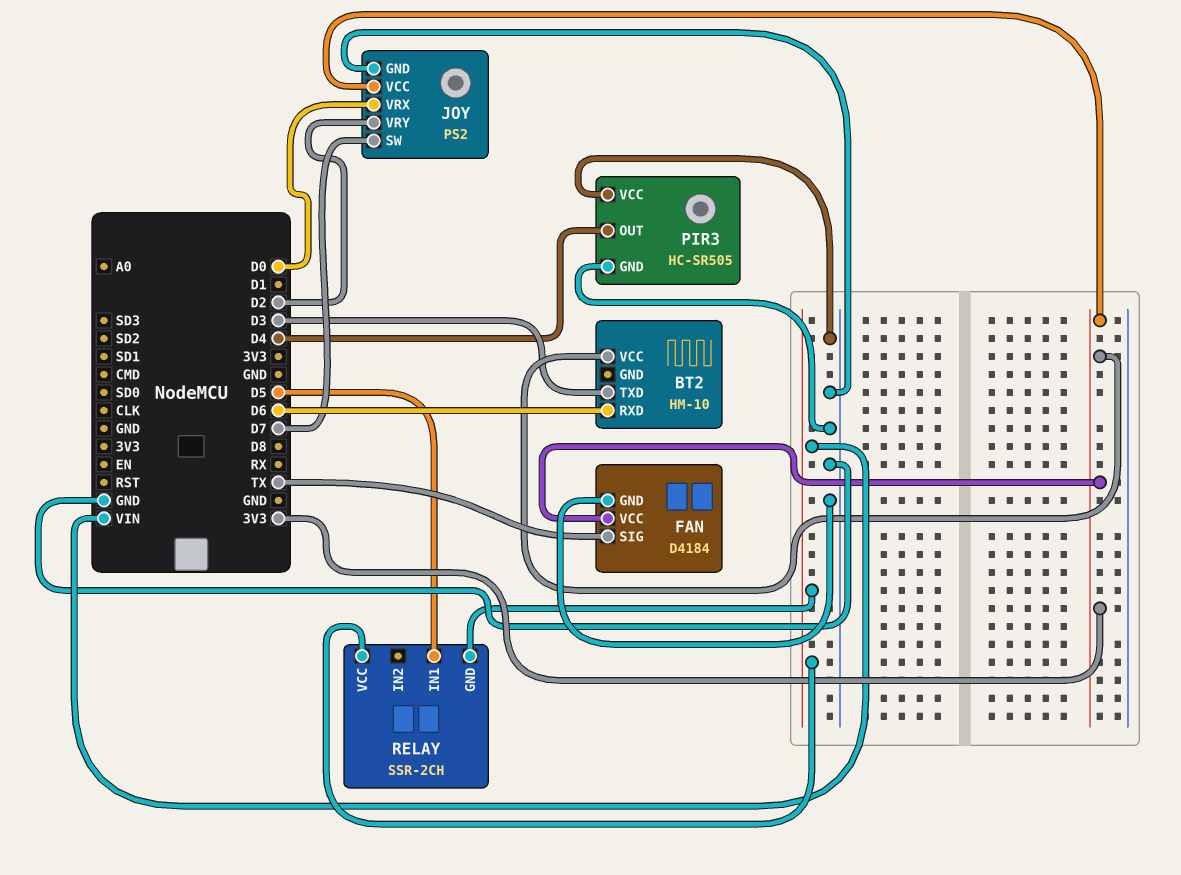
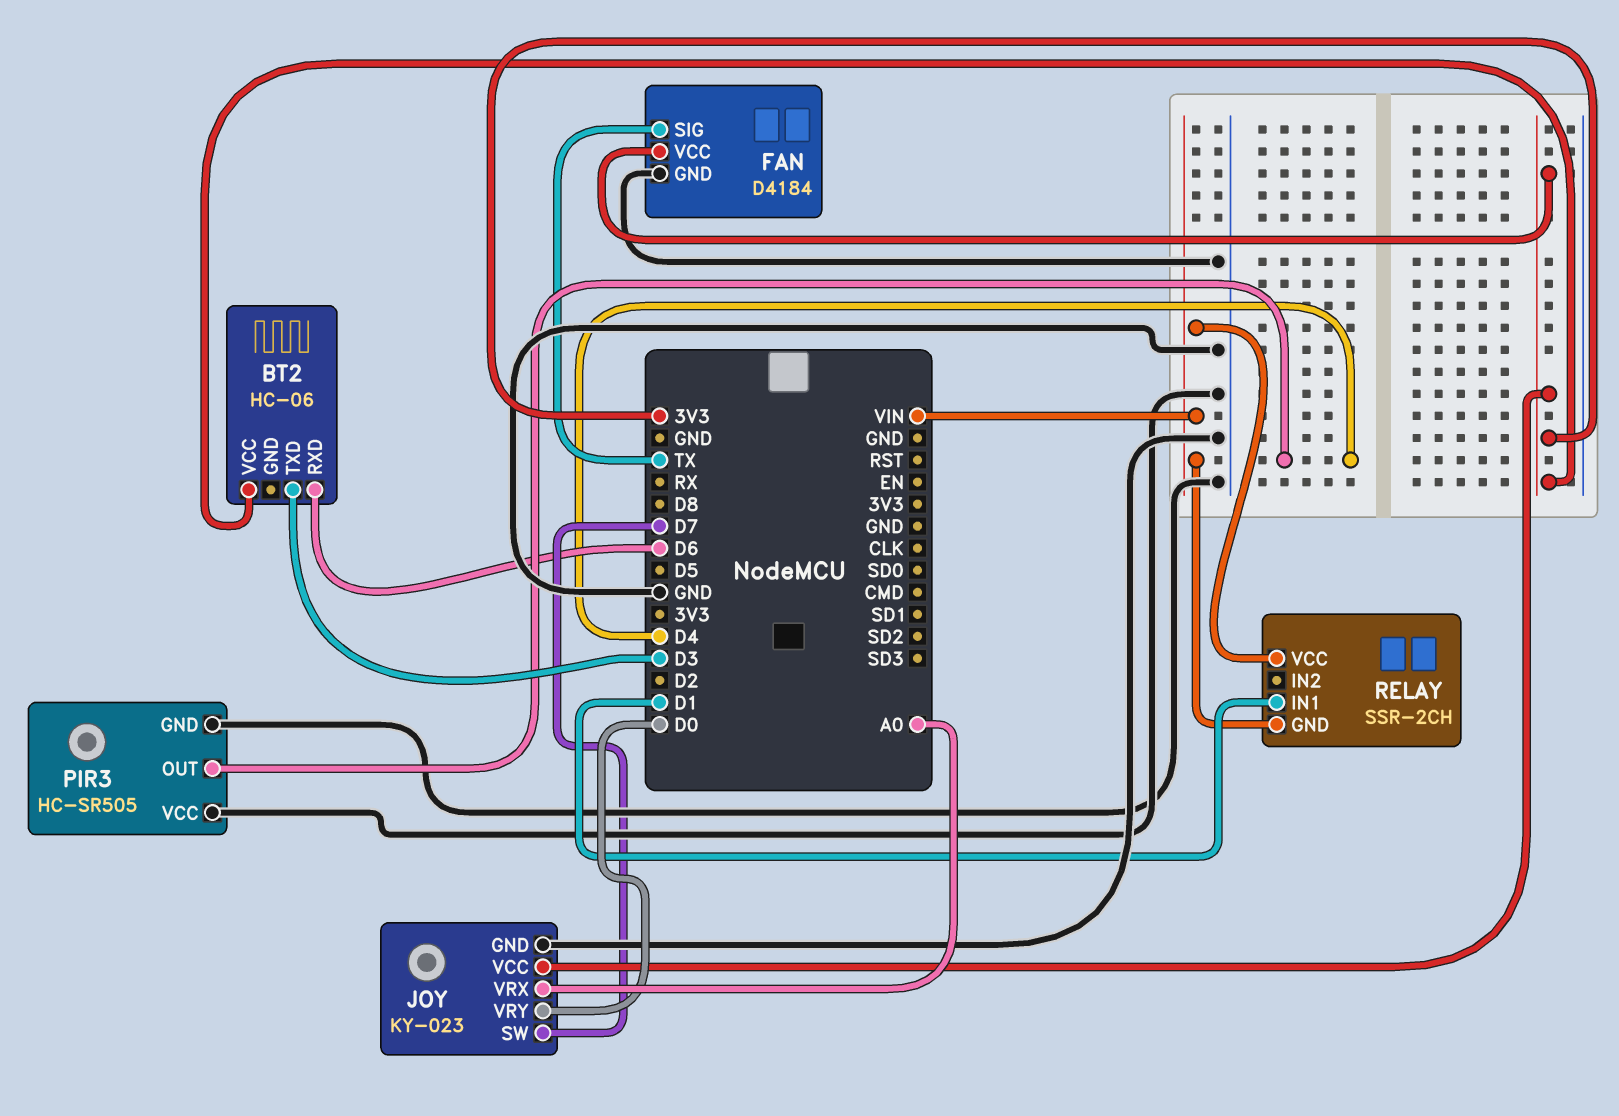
BT2: HM-10 -> HC-06
JOY: PS2 -> KY-023
JOY pin VRX: D0 -> A0
JOY pin VRY: D2 -> D0
RELAY pin IN1: D5 -> D1

